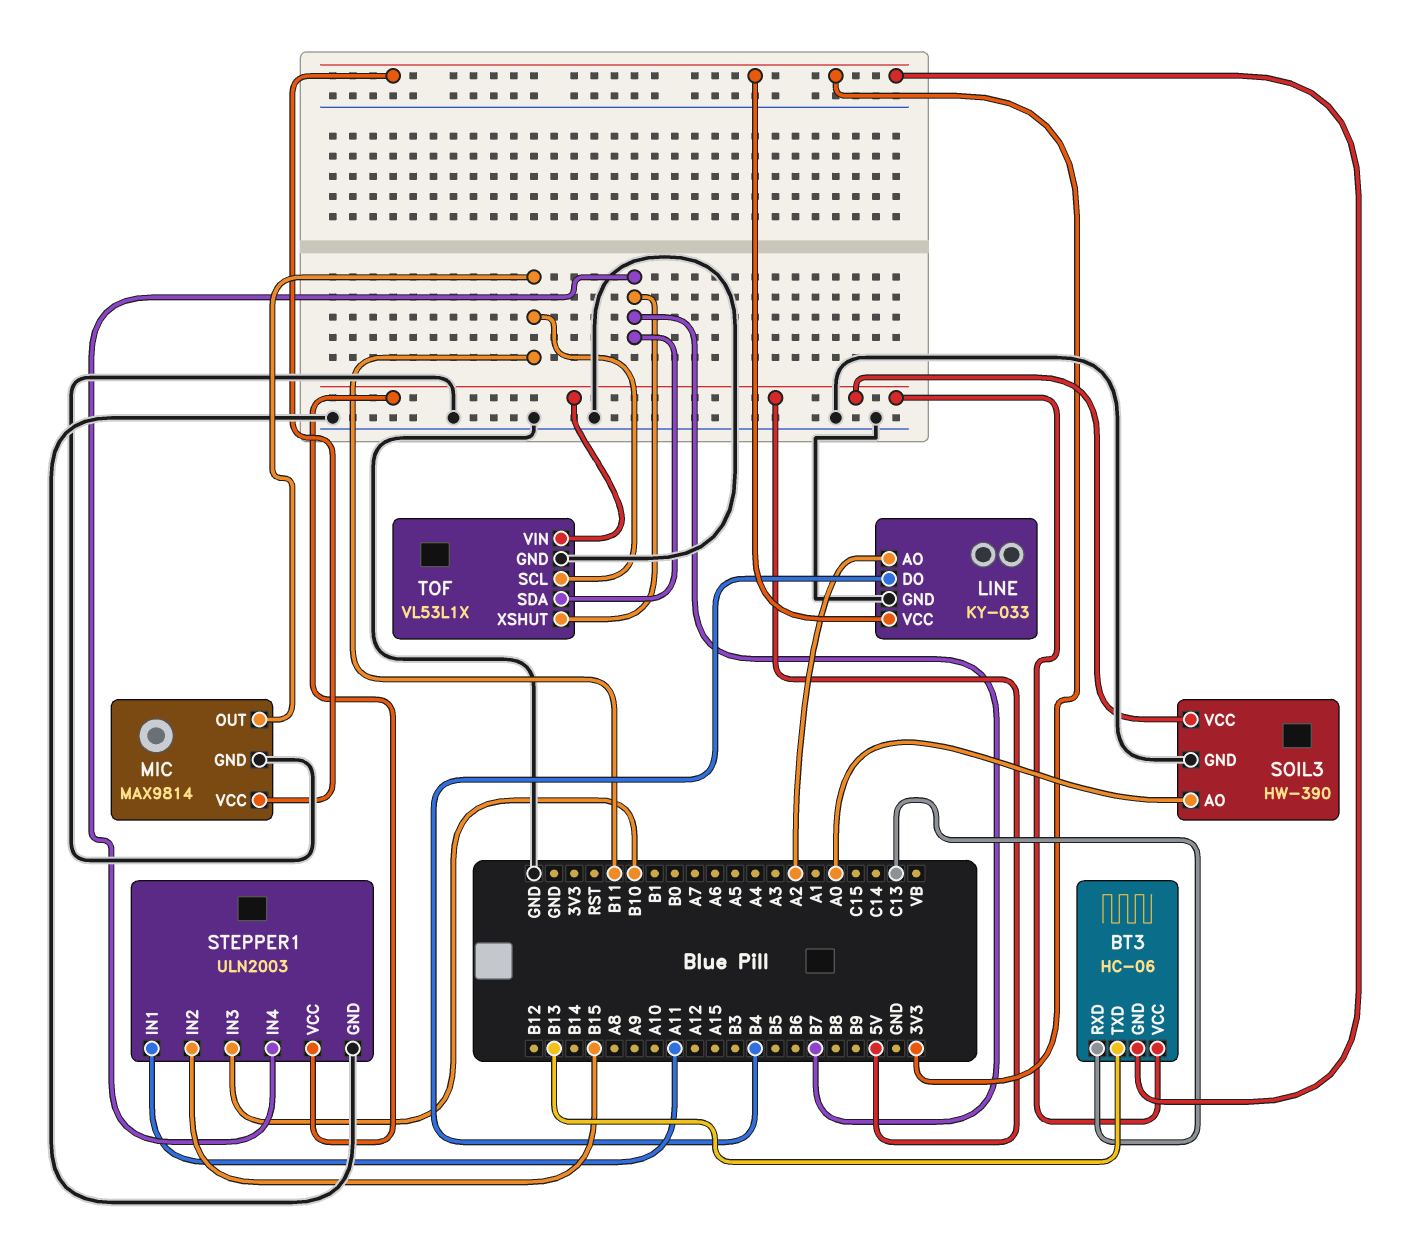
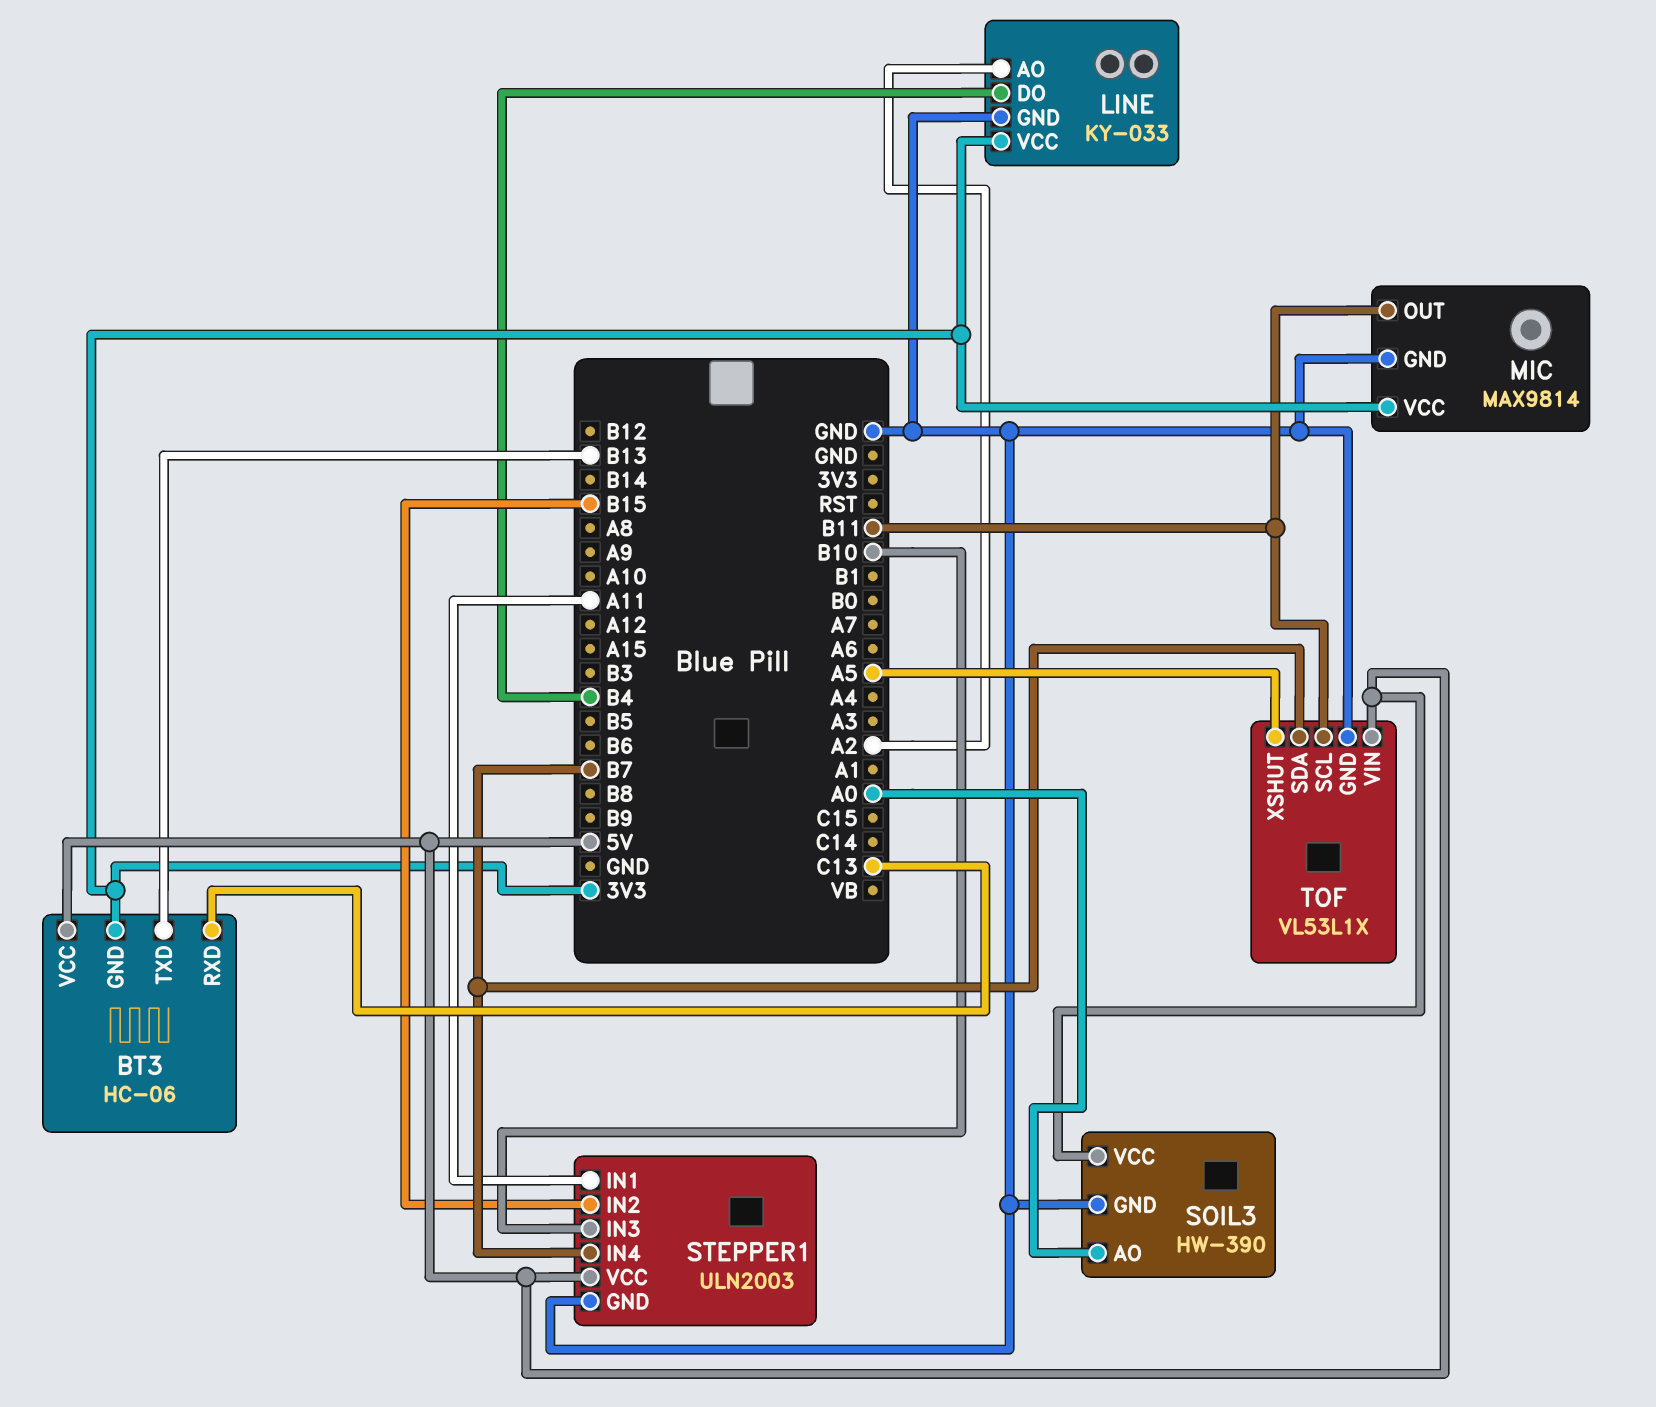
TOF pin XSHUT: B7 -> A5

